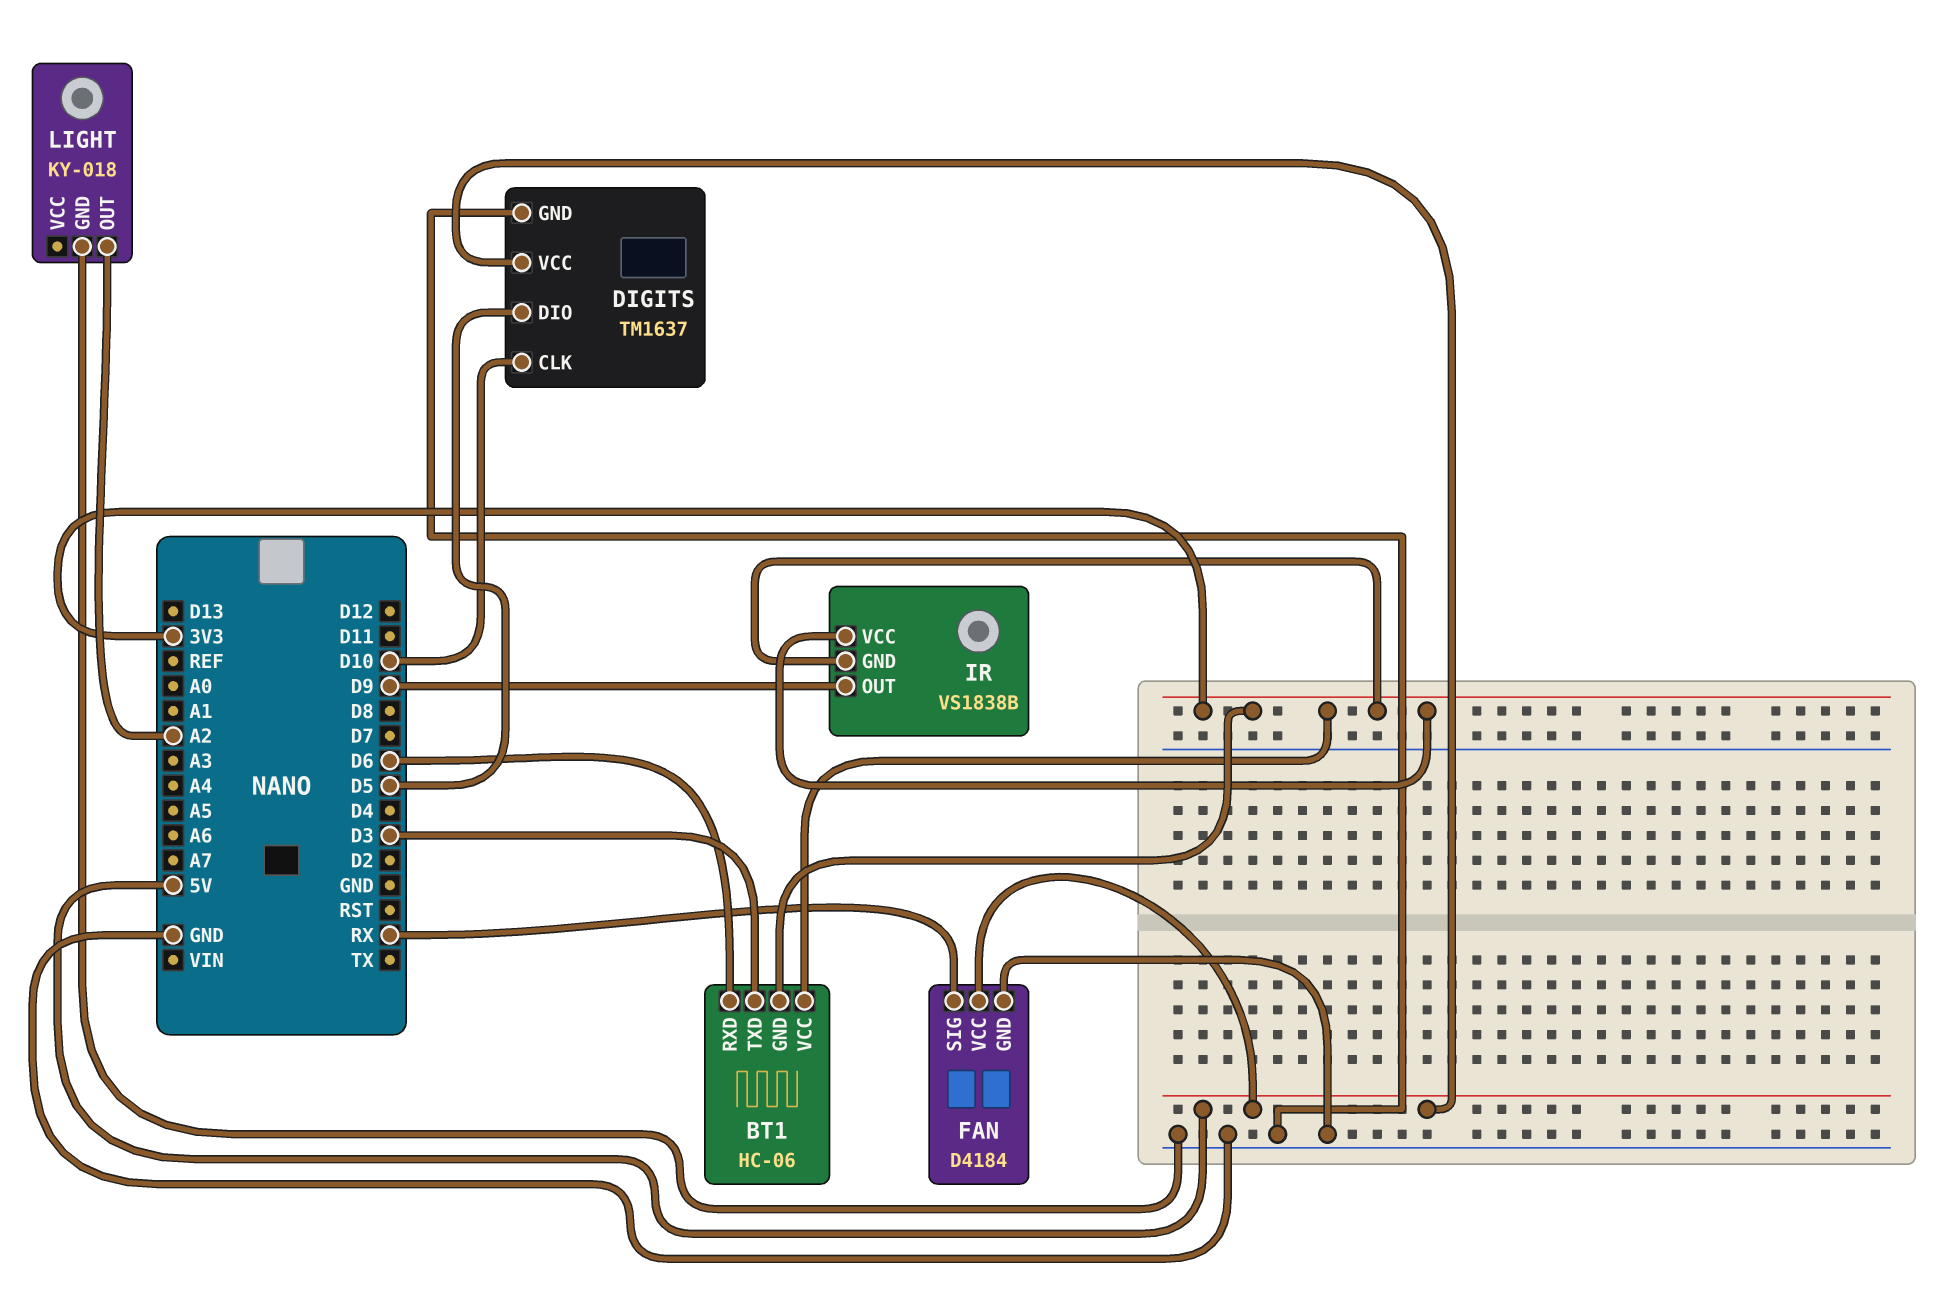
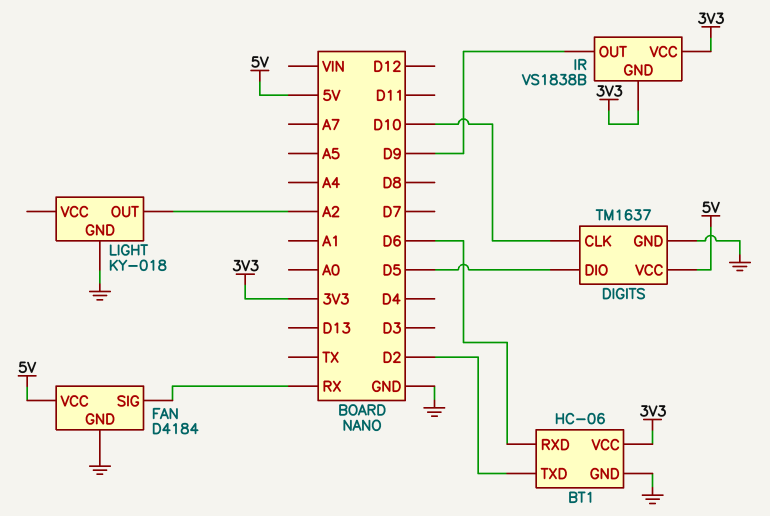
BT1 pin GND: 3V3 -> GND
BT1 pin TXD: D3 -> D2

